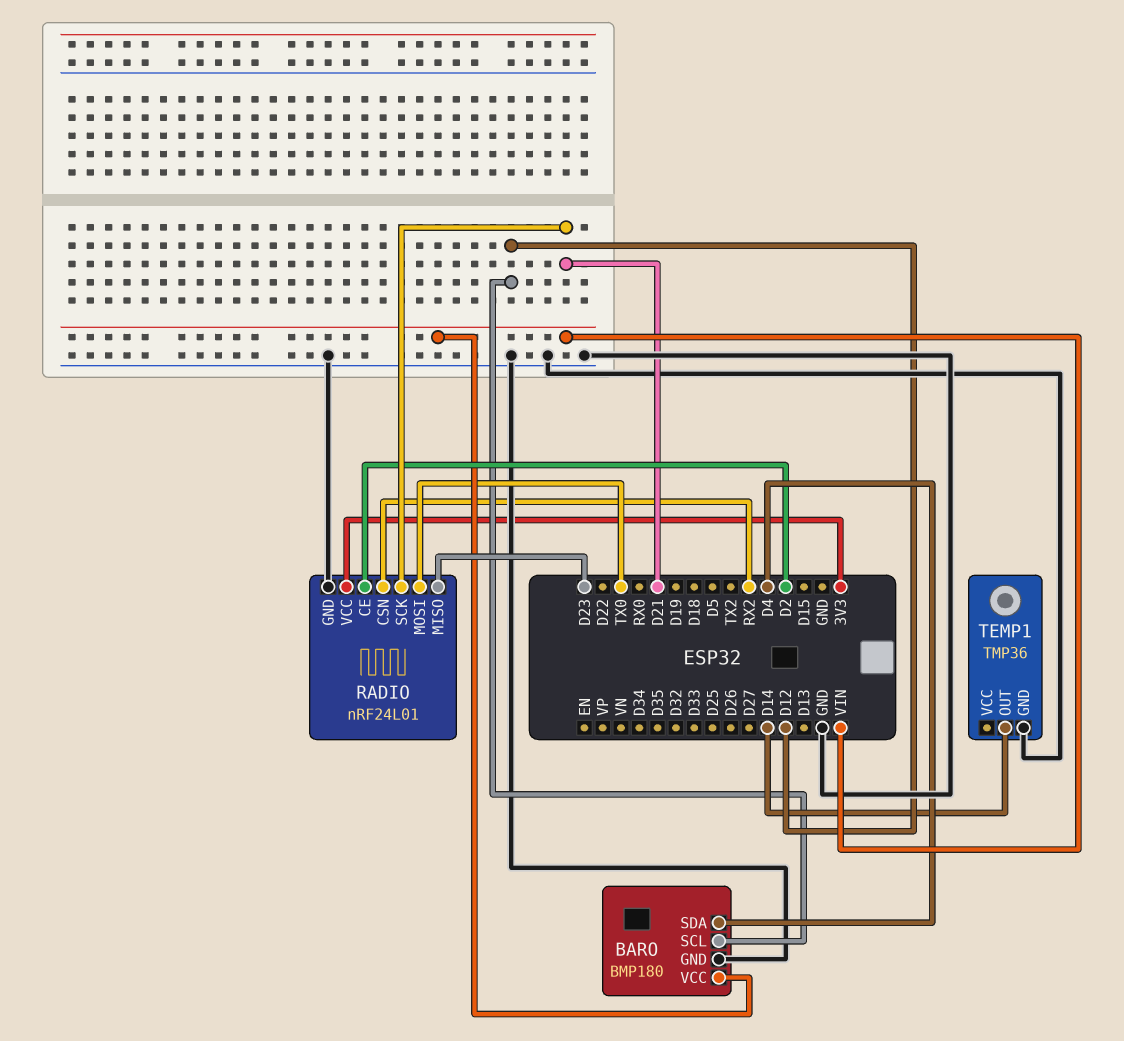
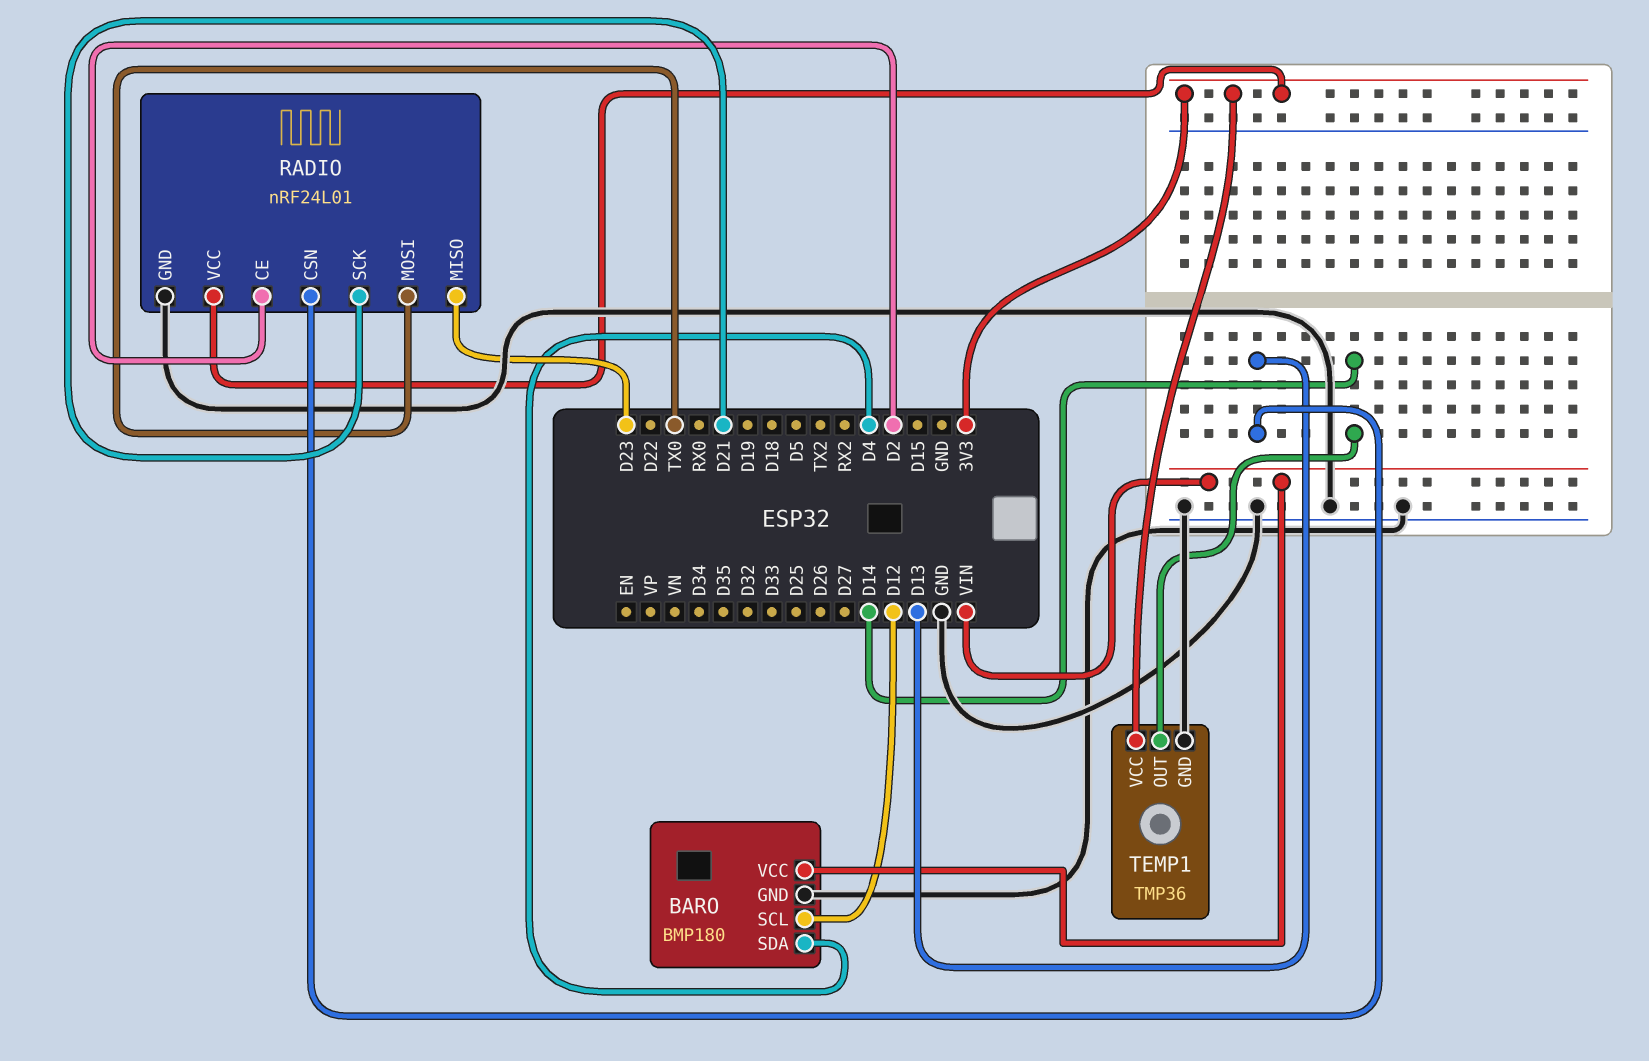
RADIO pin CSN: RX2 -> D13
TEMP1 pin VCC: none -> 3V3

